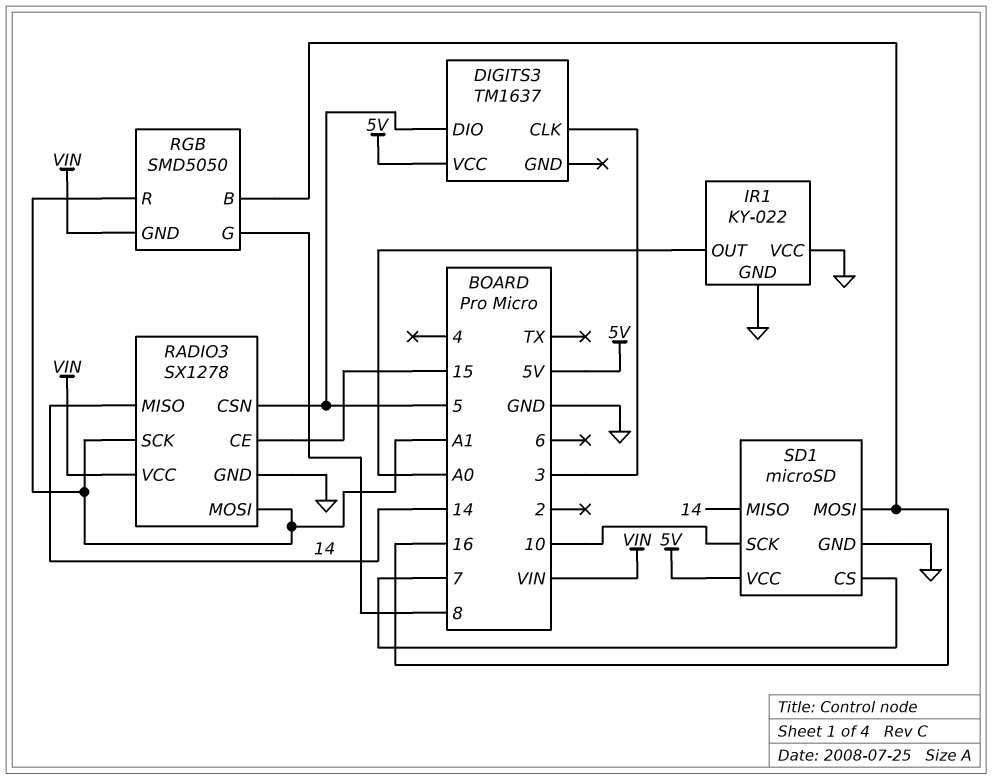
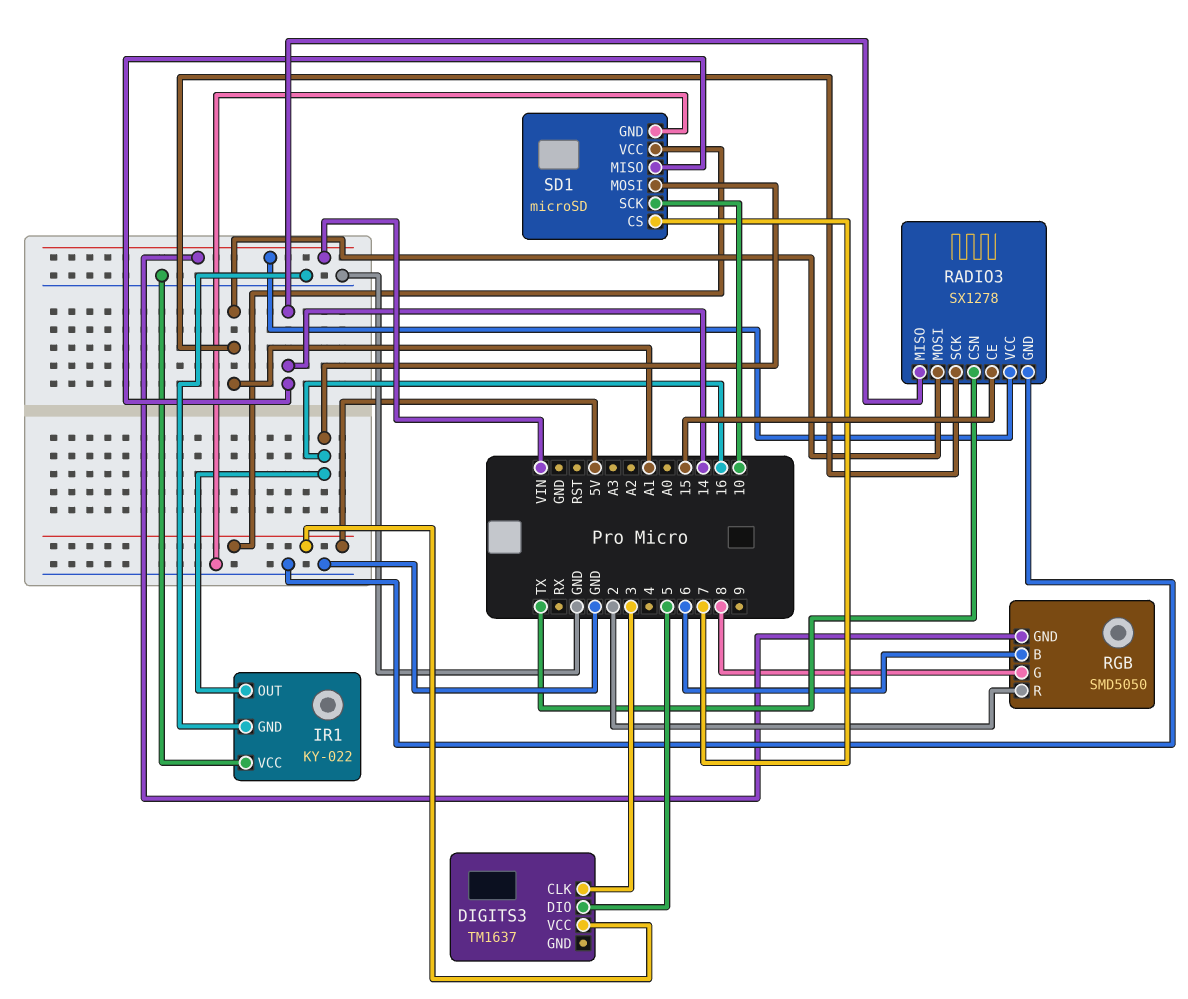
IR1 pin OUT: A0 -> 16
RADIO3 pin CSN: 5 -> TX
RGB pin B: 16 -> 6
RGB pin R: A1 -> 2

